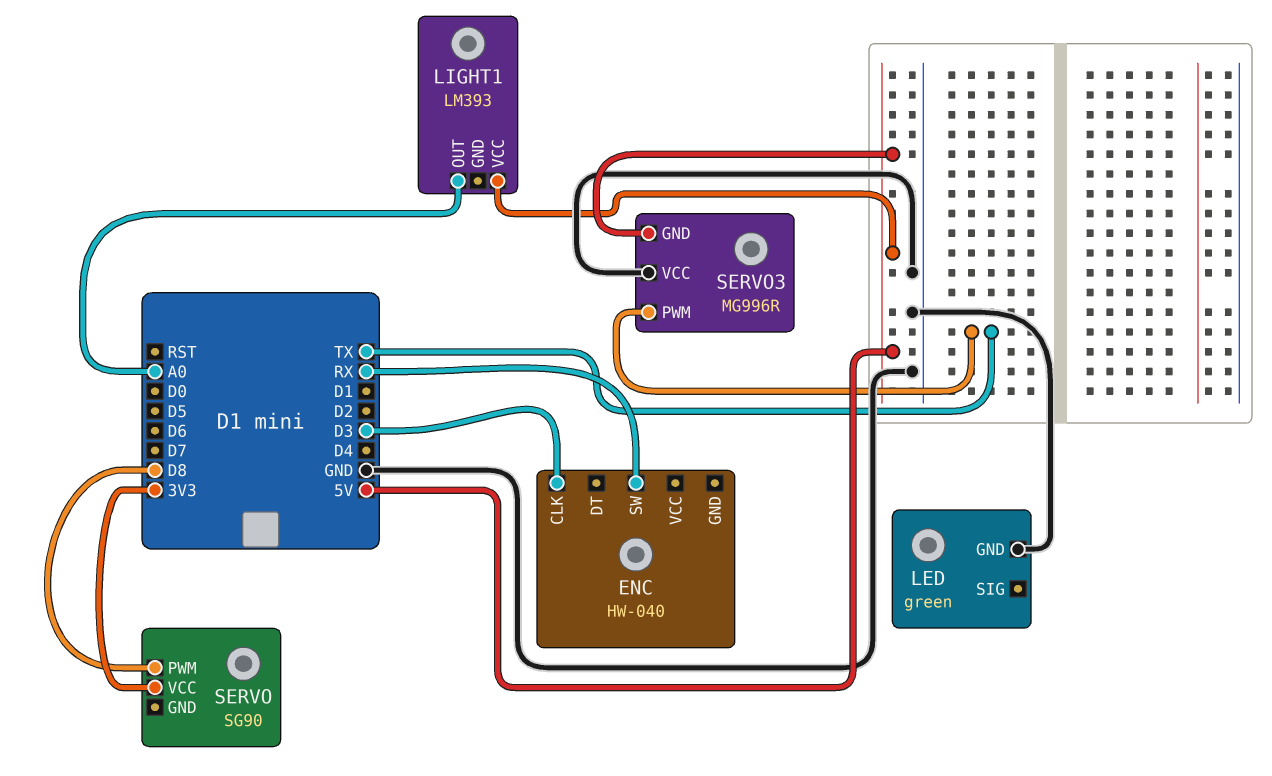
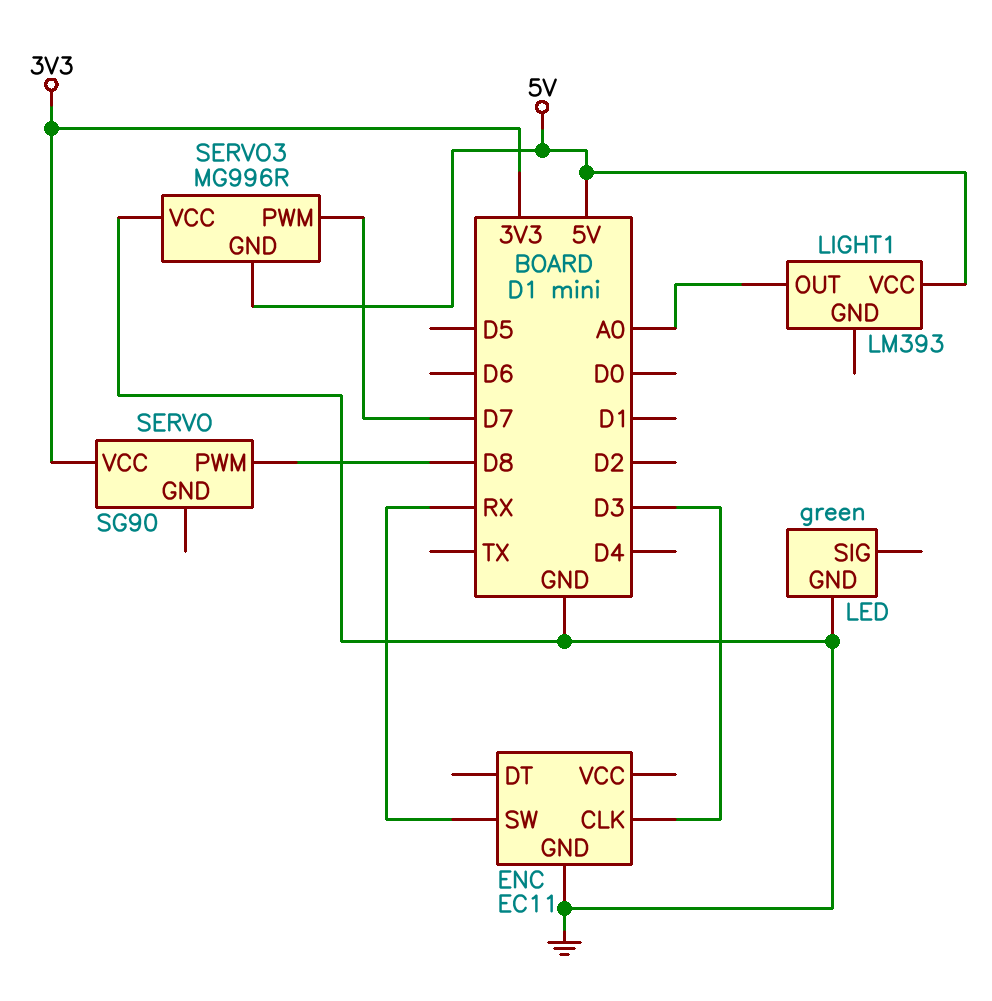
ENC: HW-040 -> EC11
ENC pin GND: none -> GND
SERVO3 pin PWM: TX -> D7

